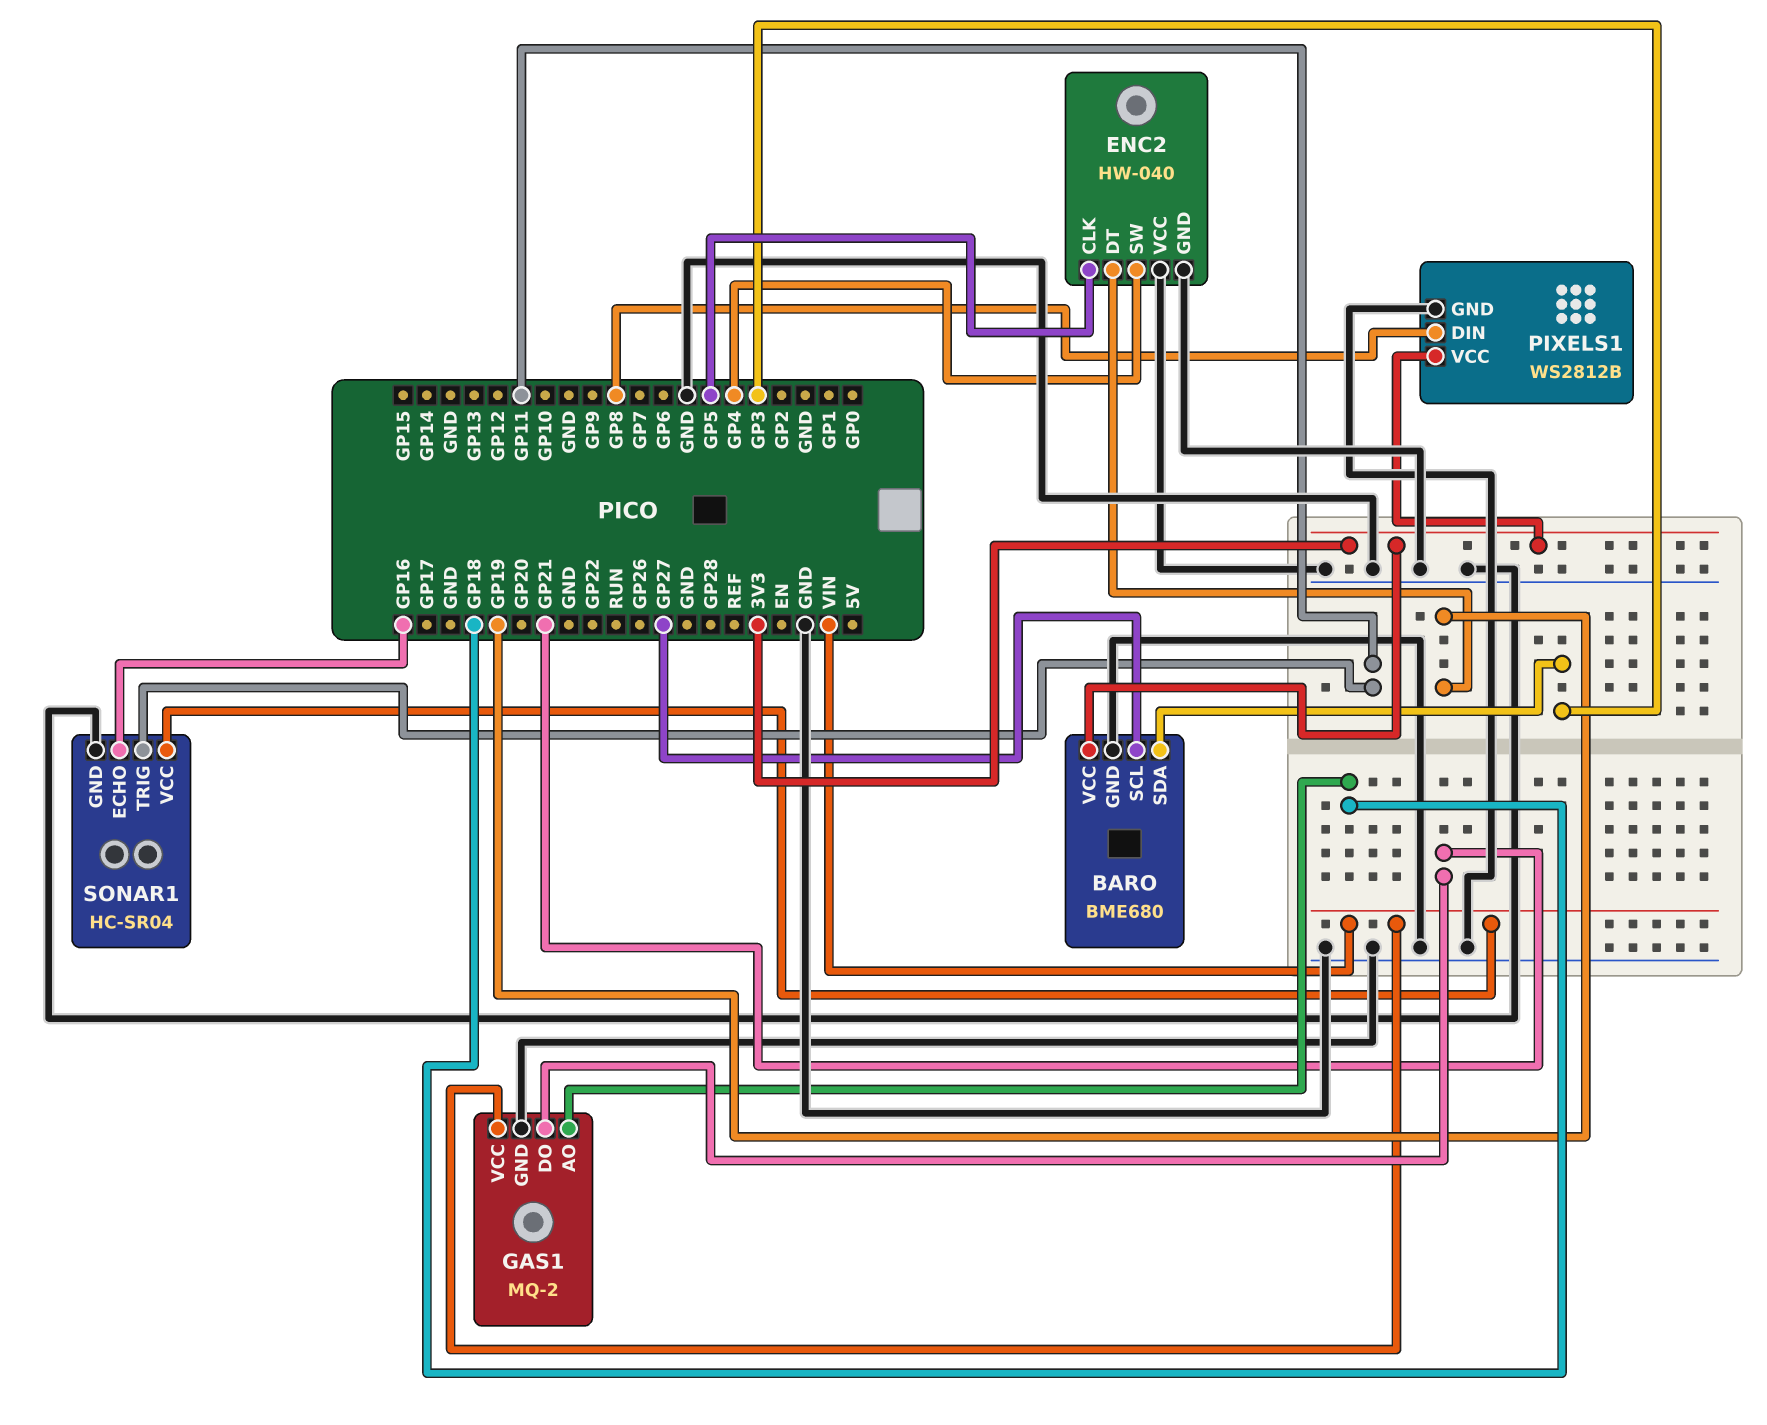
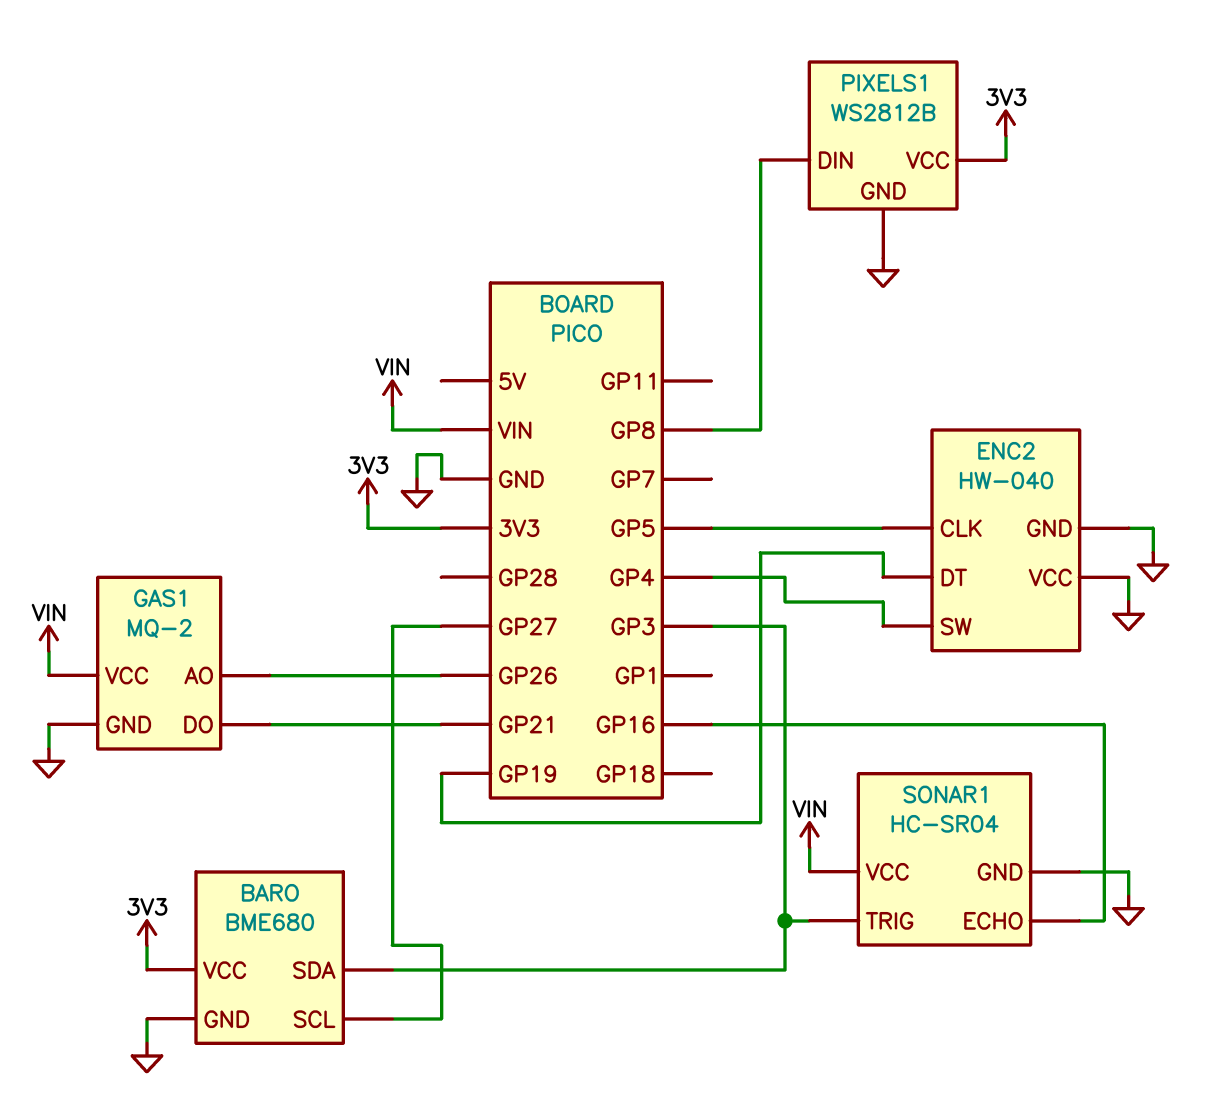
GAS1 pin AO: GP18 -> GP26
SONAR1 pin TRIG: GP11 -> GP3

